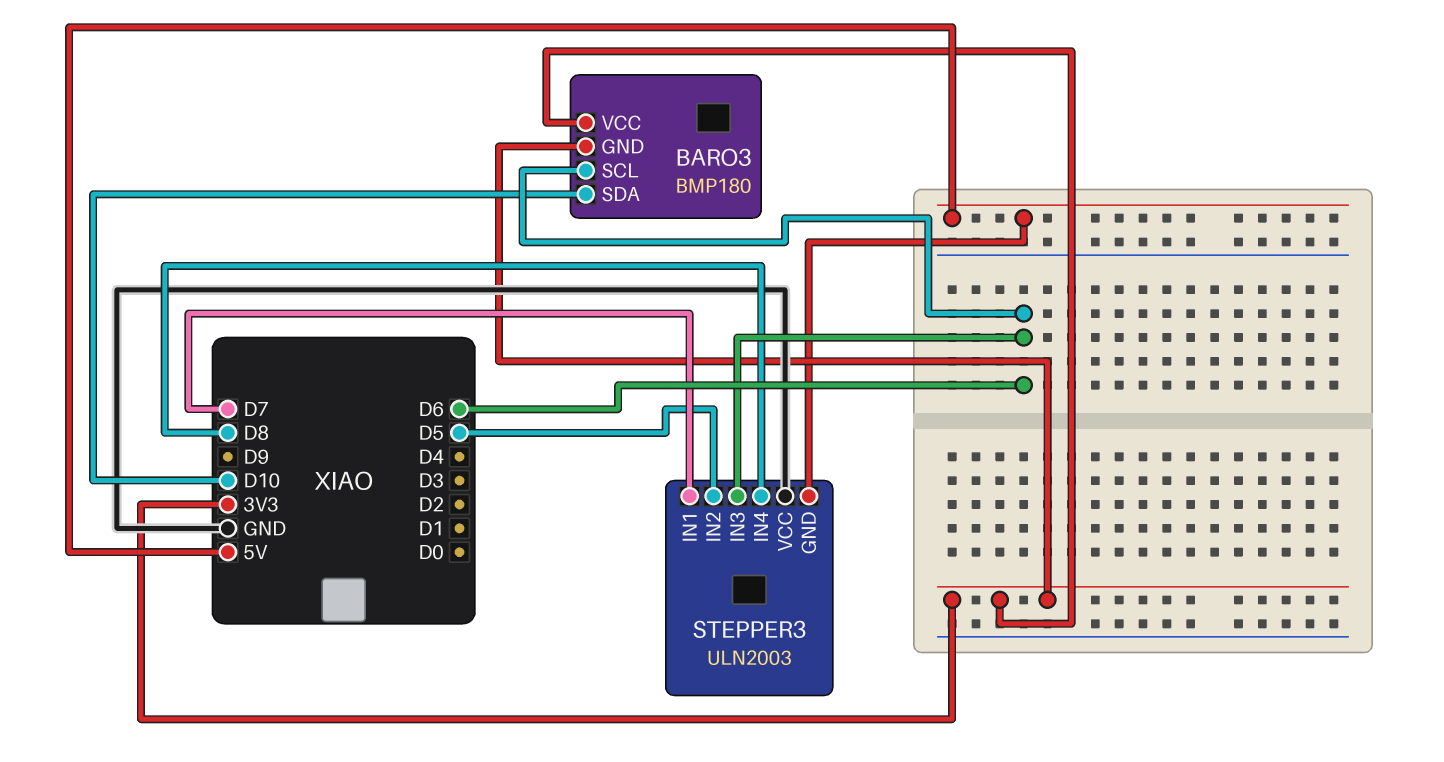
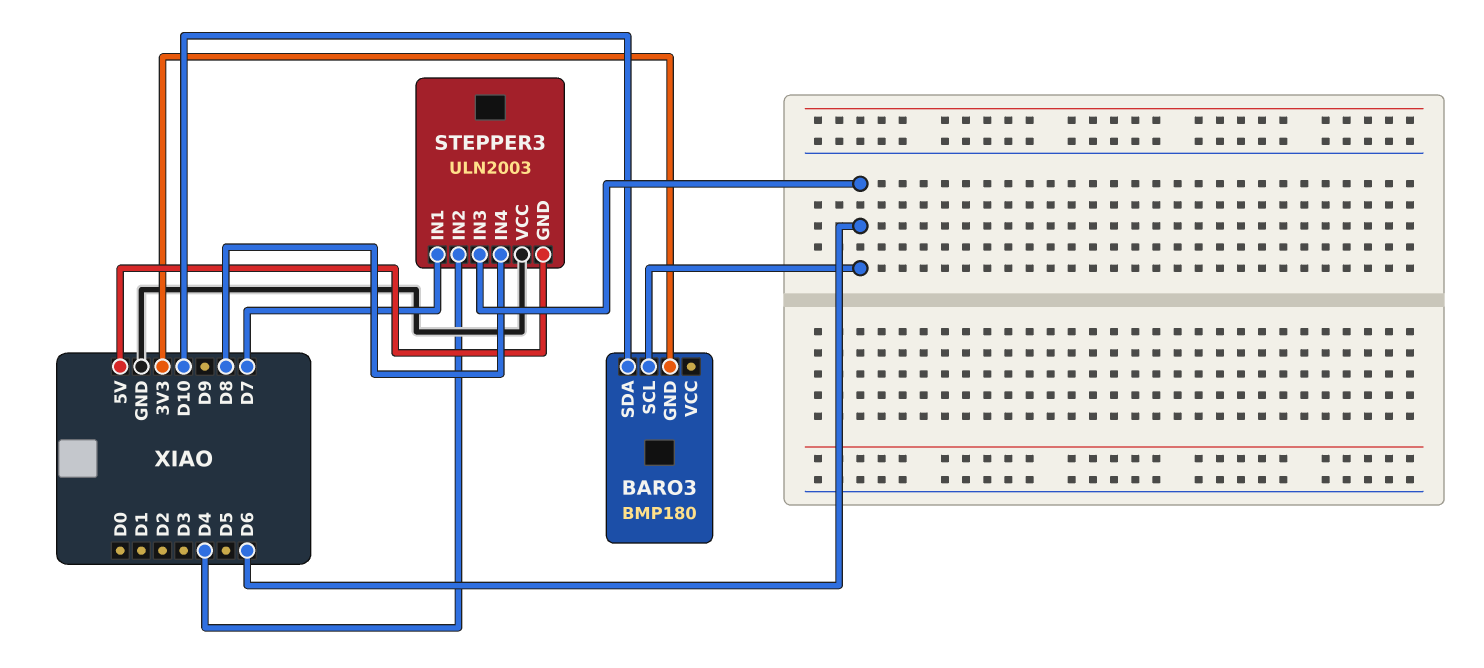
BARO3 pin VCC: 3V3 -> none
STEPPER3 pin IN2: D5 -> D4

